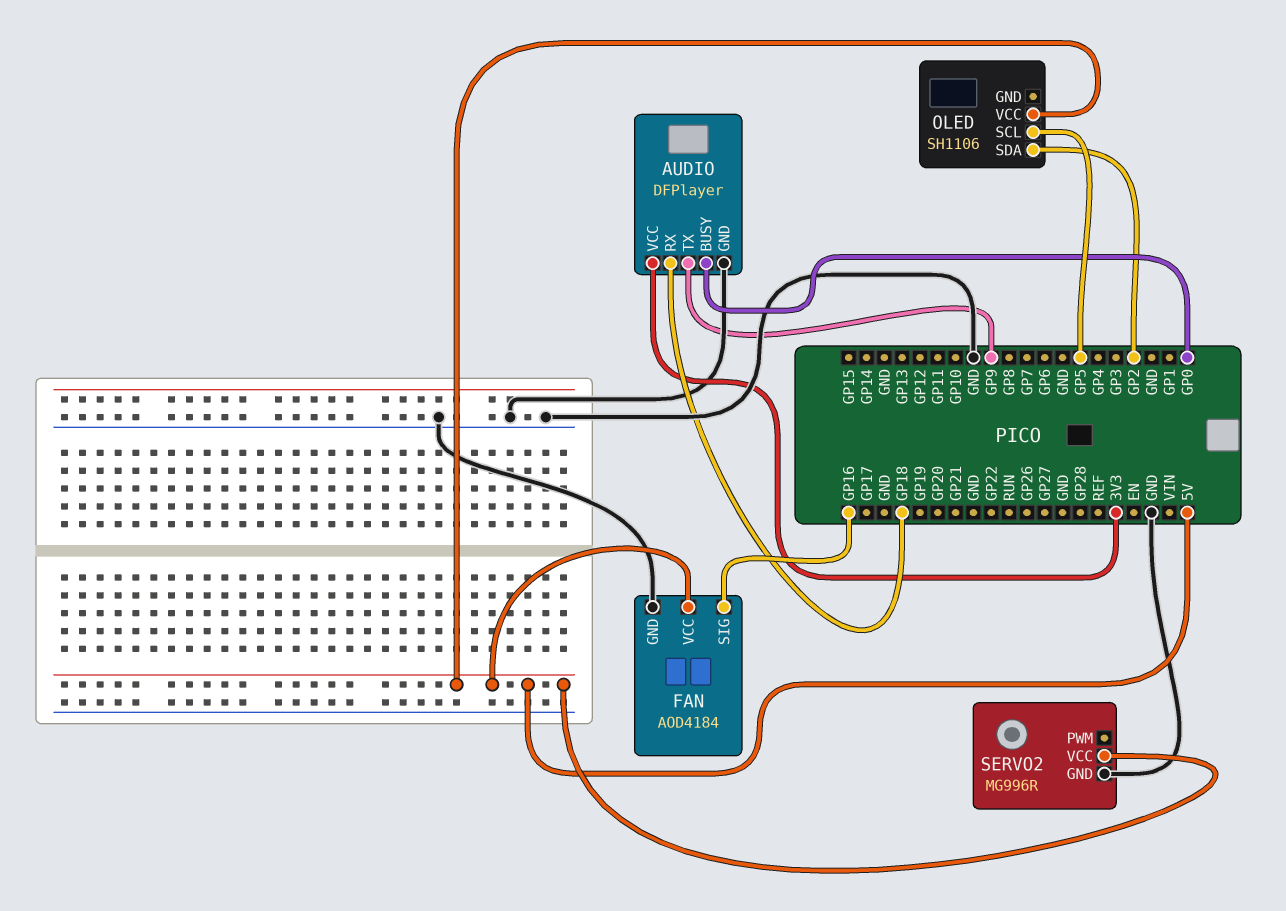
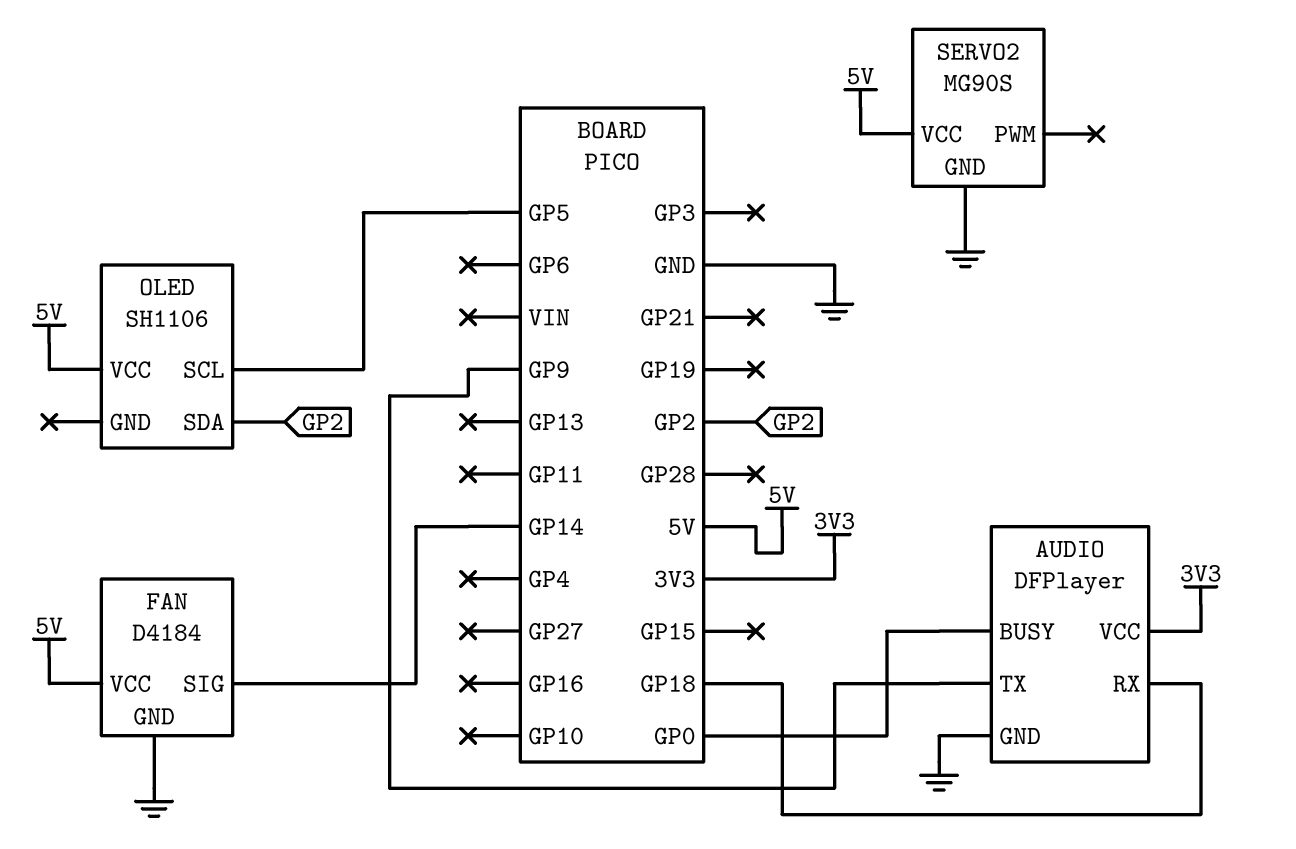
FAN: AOD4184 -> D4184
FAN pin SIG: GP16 -> GP14
SERVO2: MG996R -> MG90S

